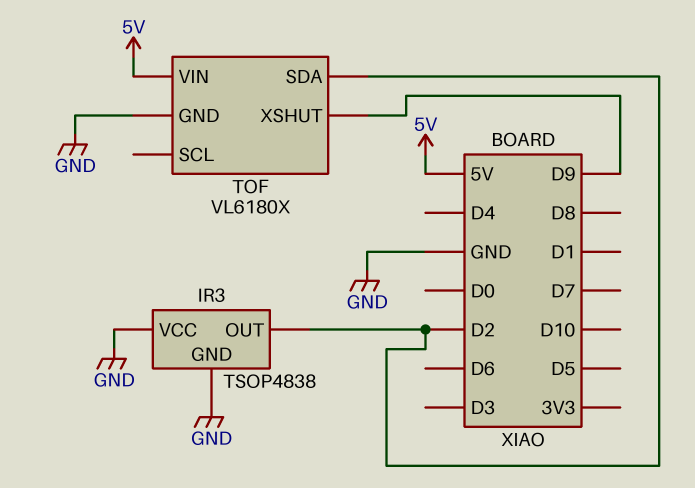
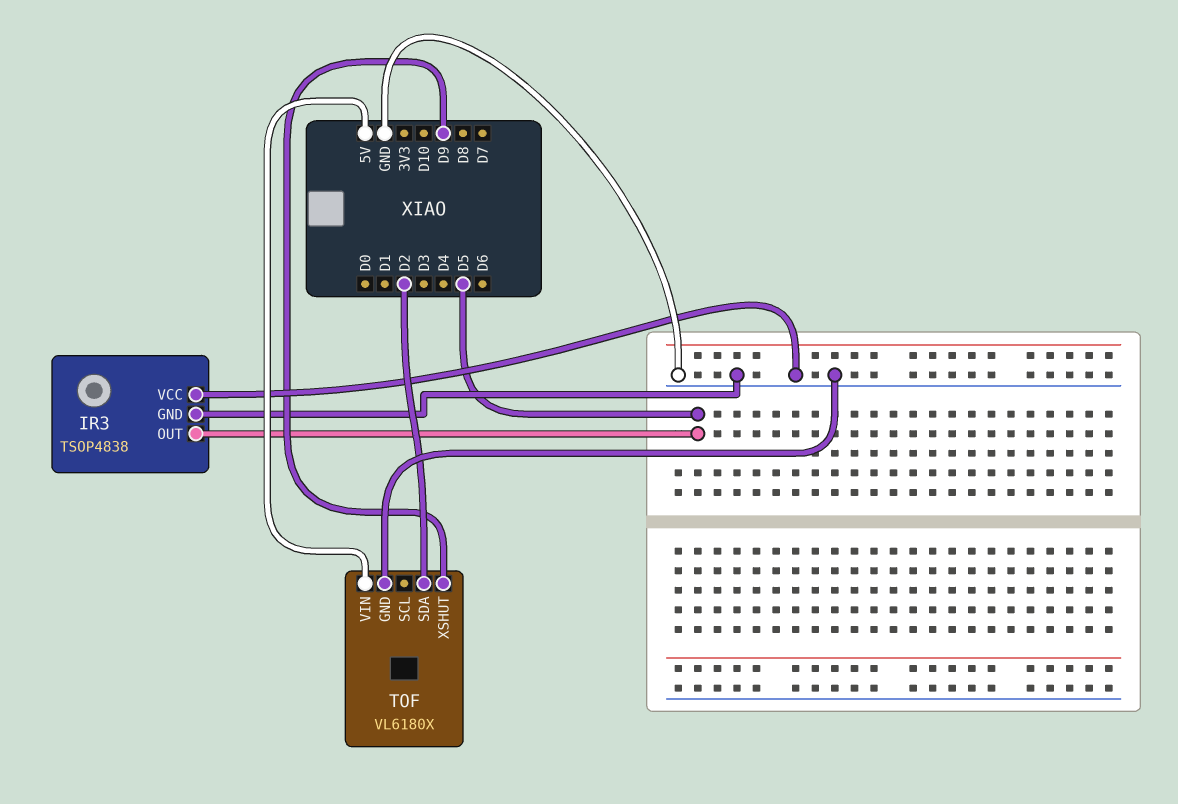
IR3 pin OUT: D2 -> D5

